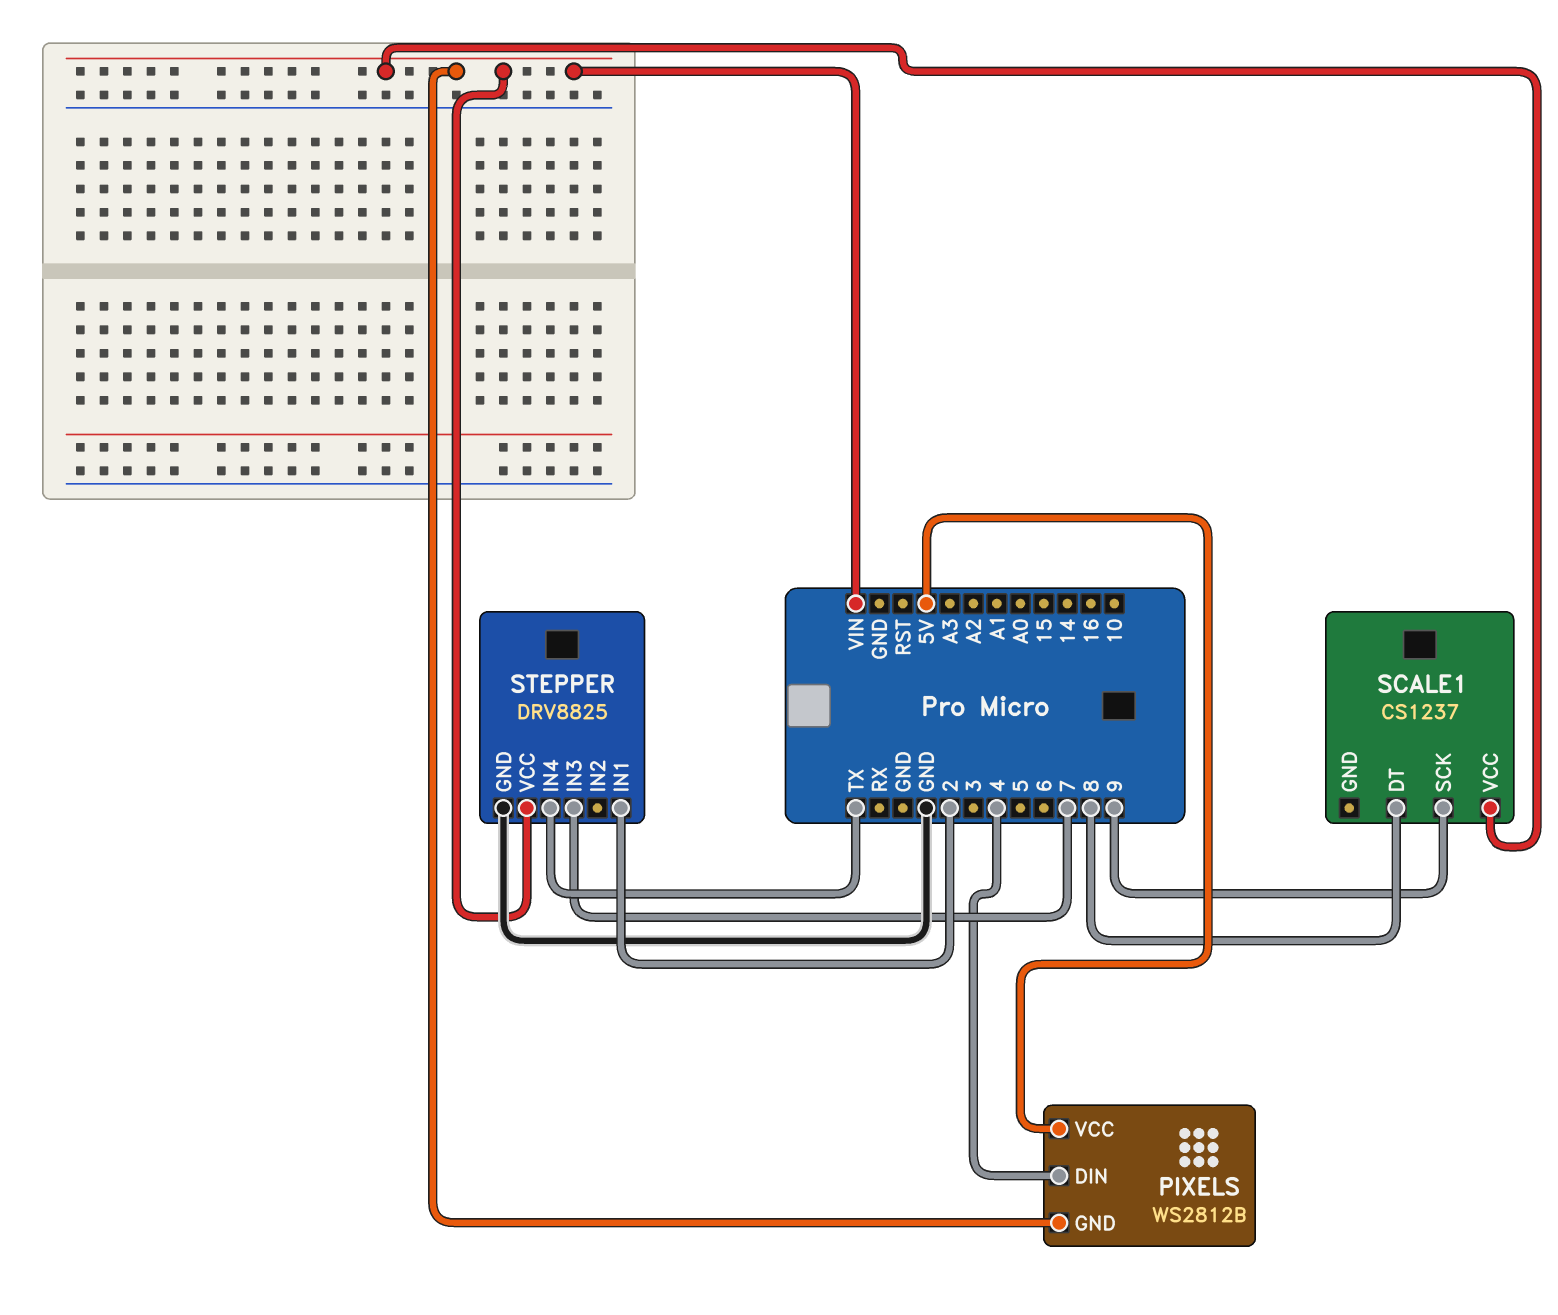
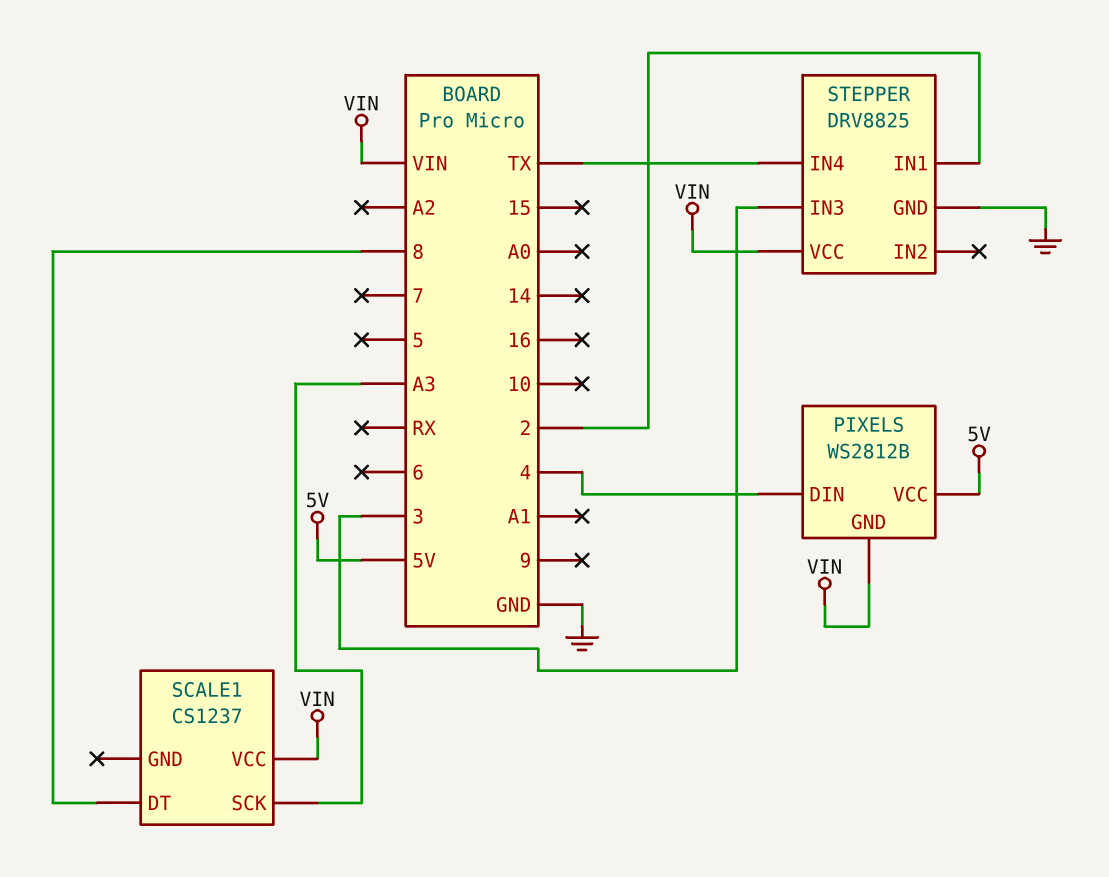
SCALE1 pin SCK: 9 -> A3
STEPPER pin IN3: 7 -> 3

